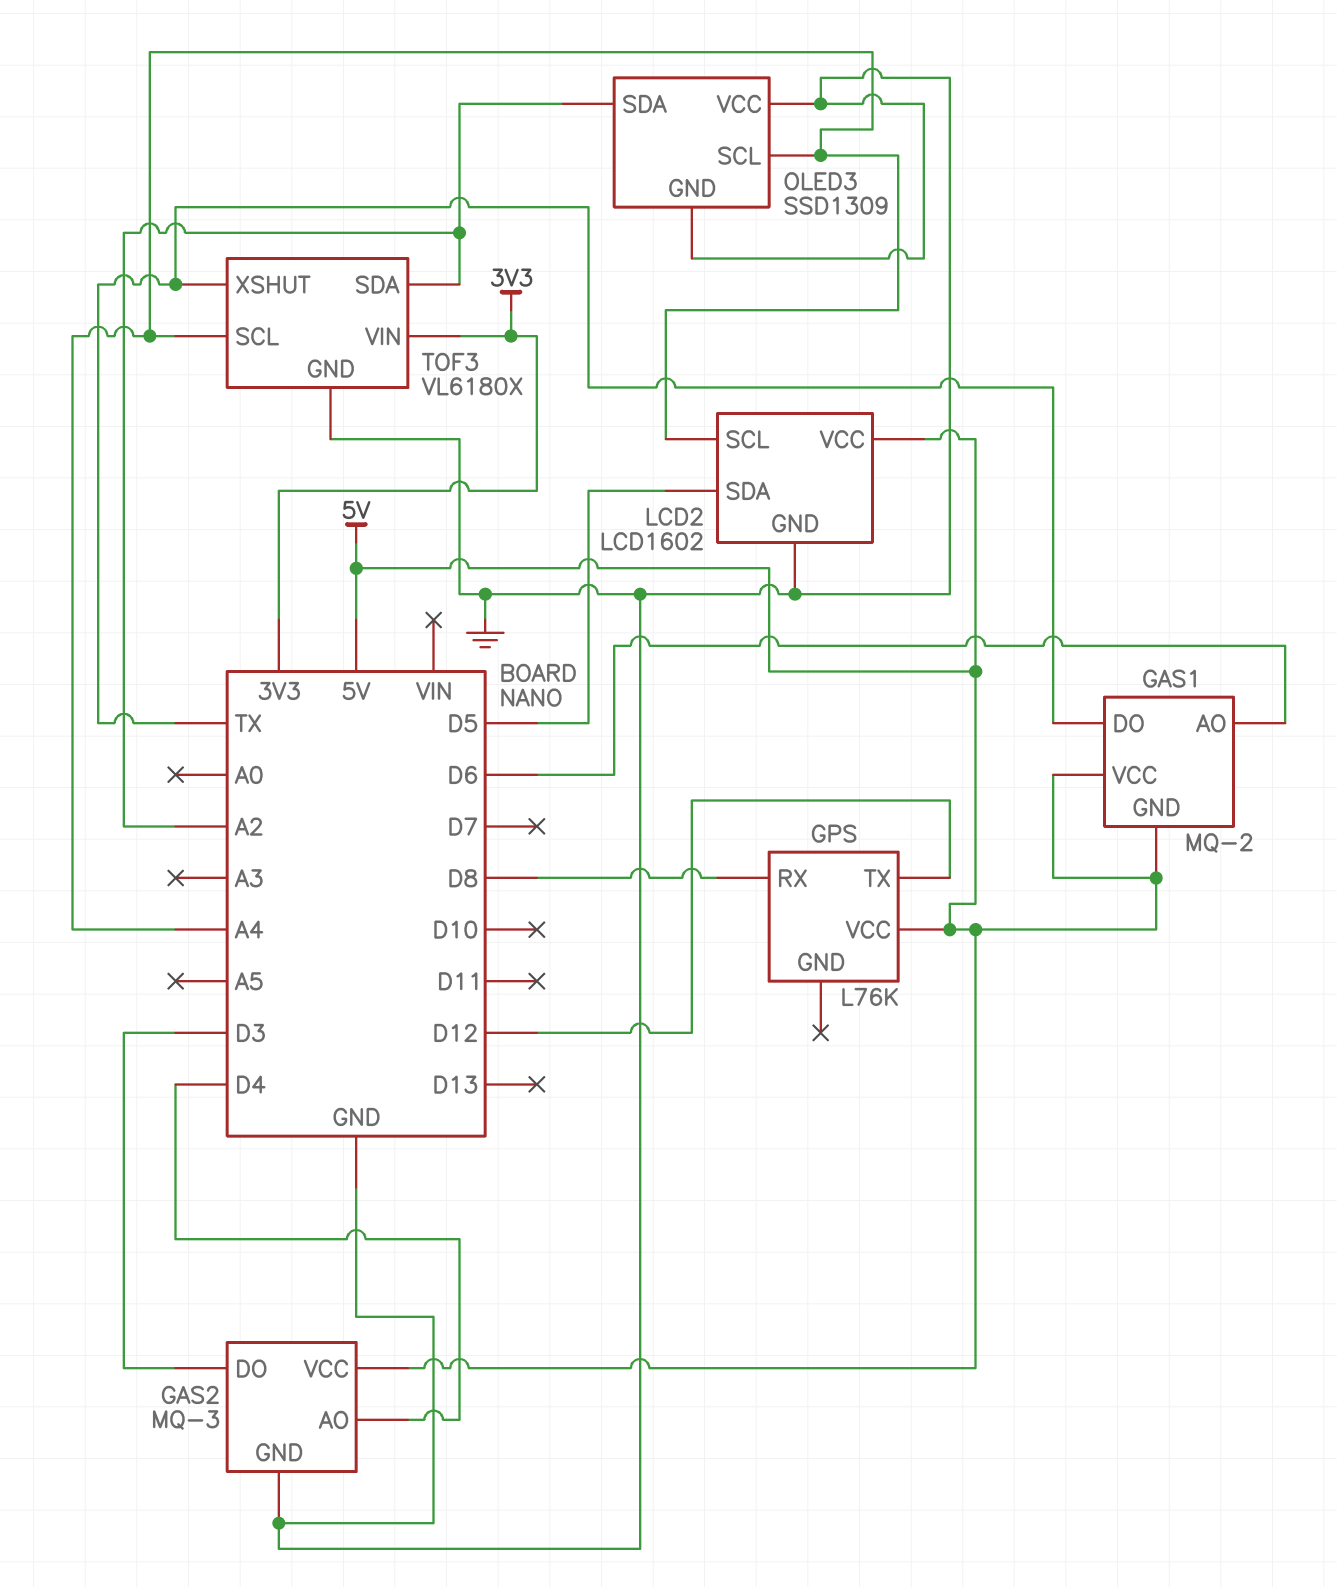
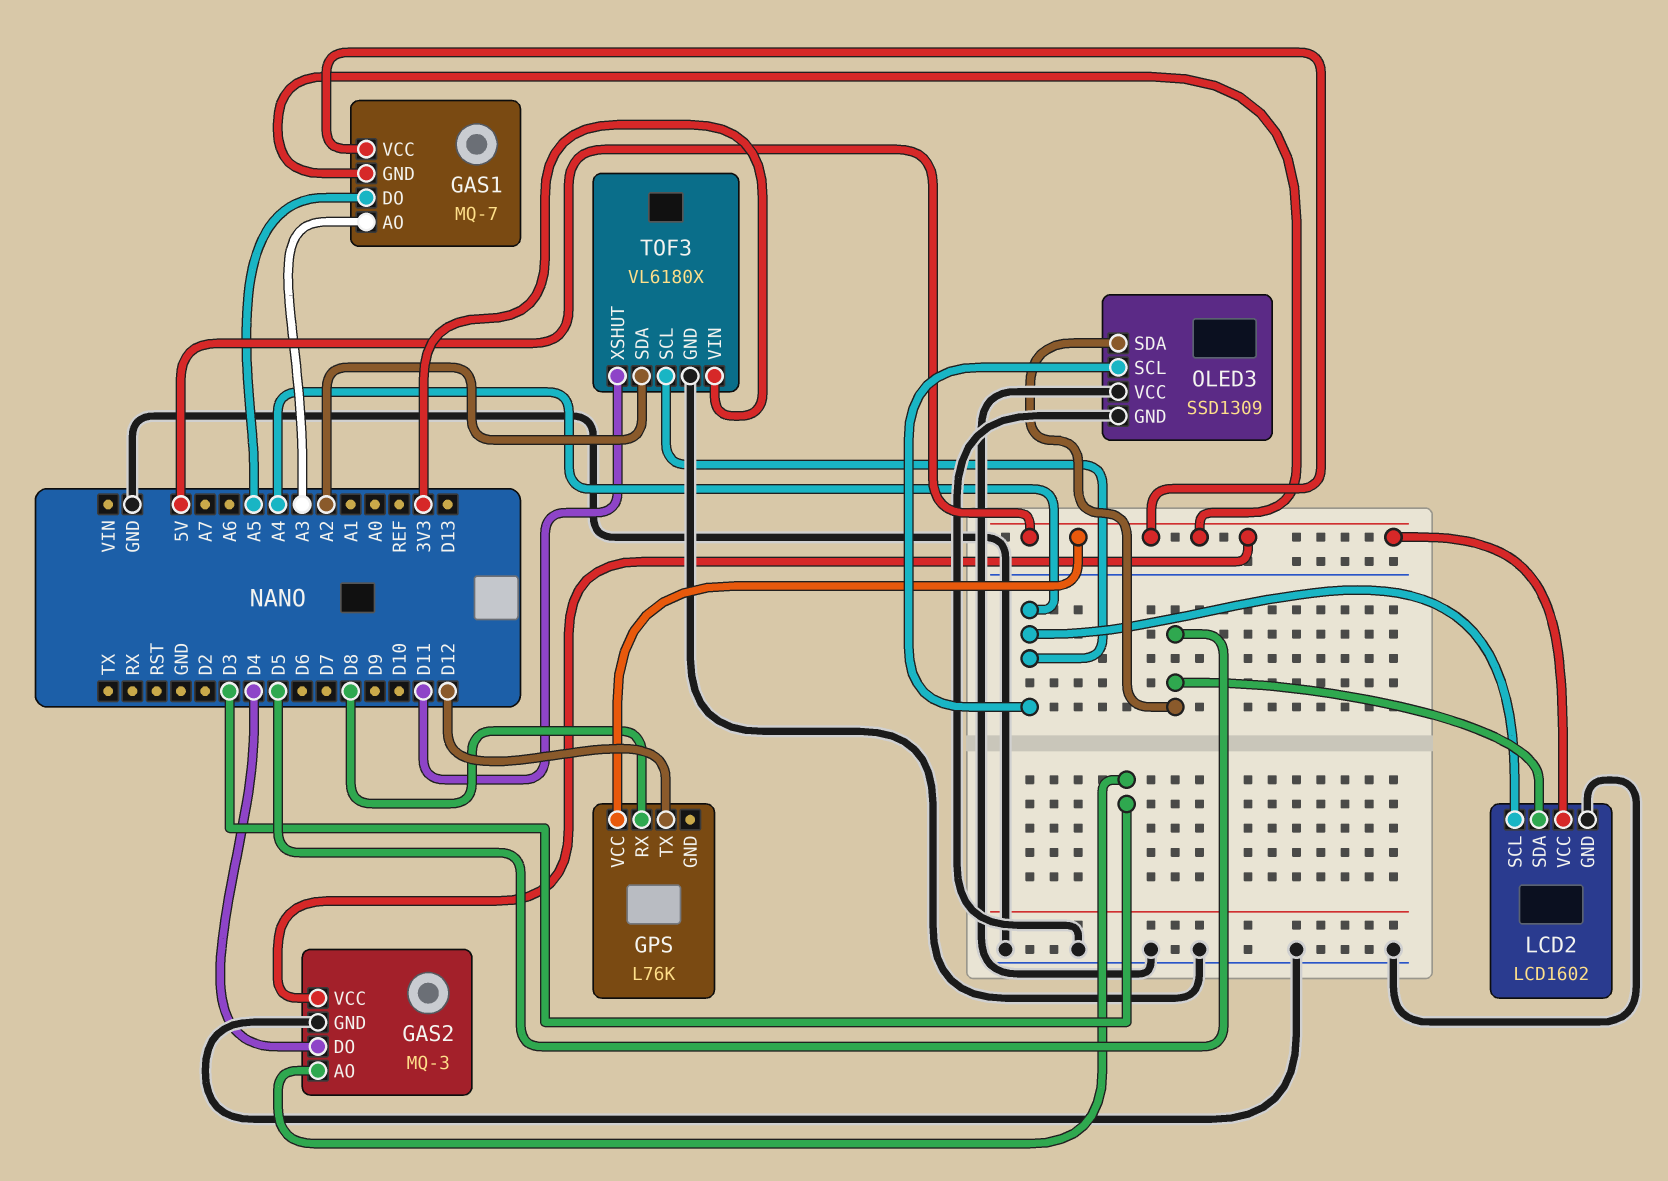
GAS1: MQ-2 -> MQ-7
GAS1 pin AO: D6 -> A3
GAS1 pin DO: TX -> A5
GAS2 pin AO: D4 -> D3
GAS2 pin DO: D3 -> D4
OLED3 pin SDA: A2 -> D5
TOF3 pin XSHUT: TX -> D11

